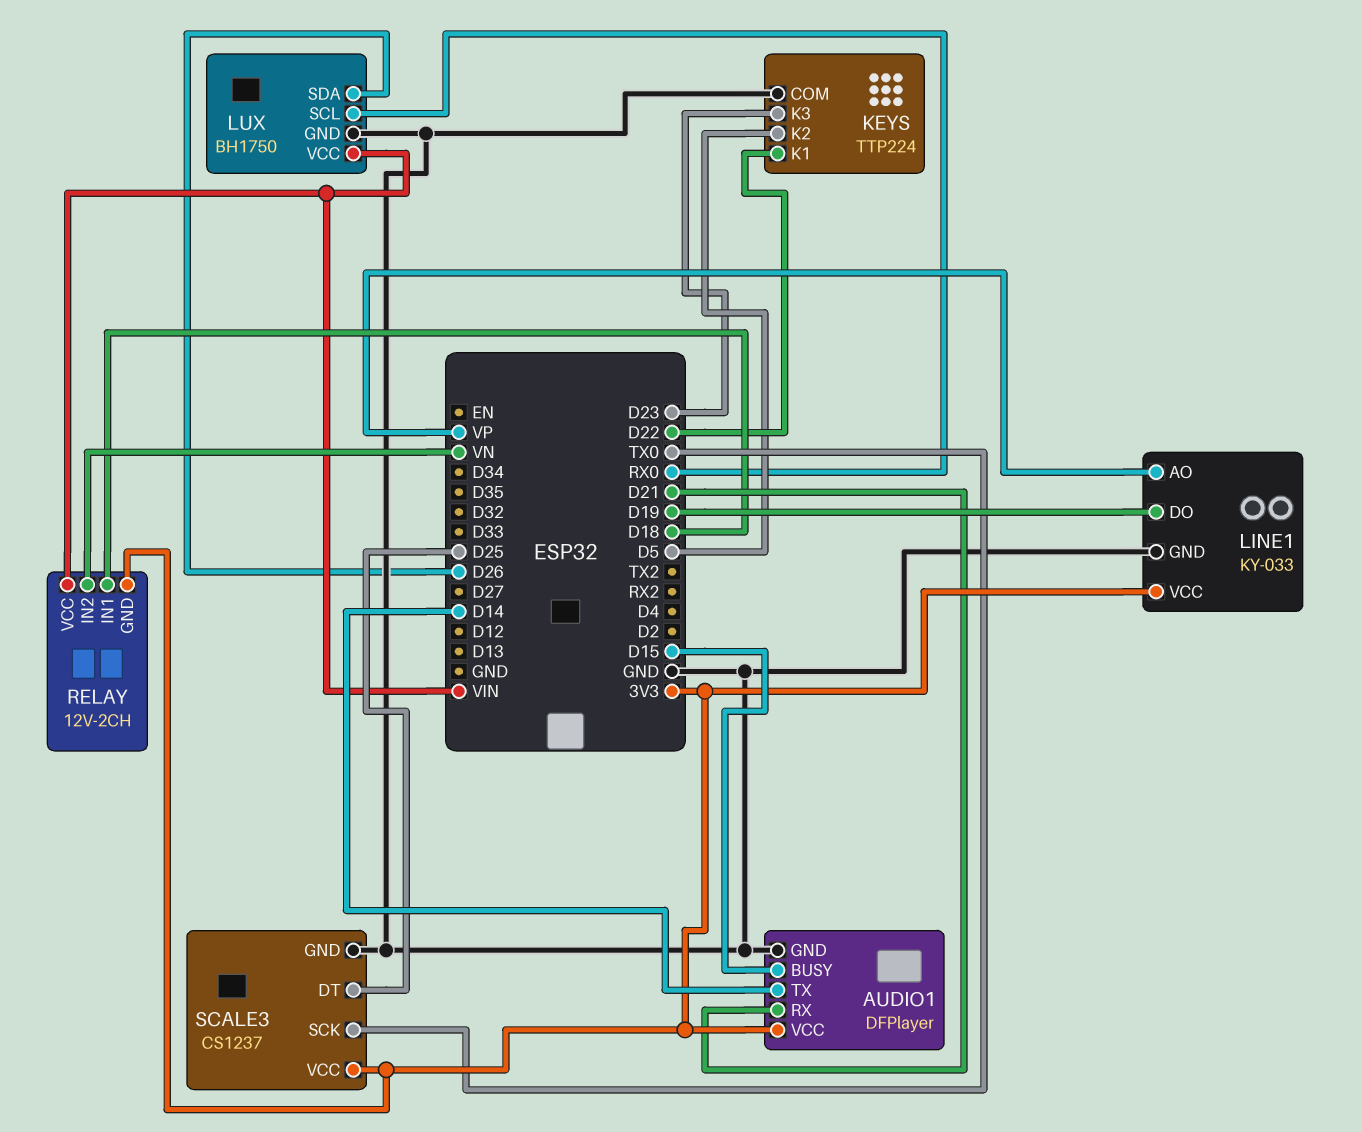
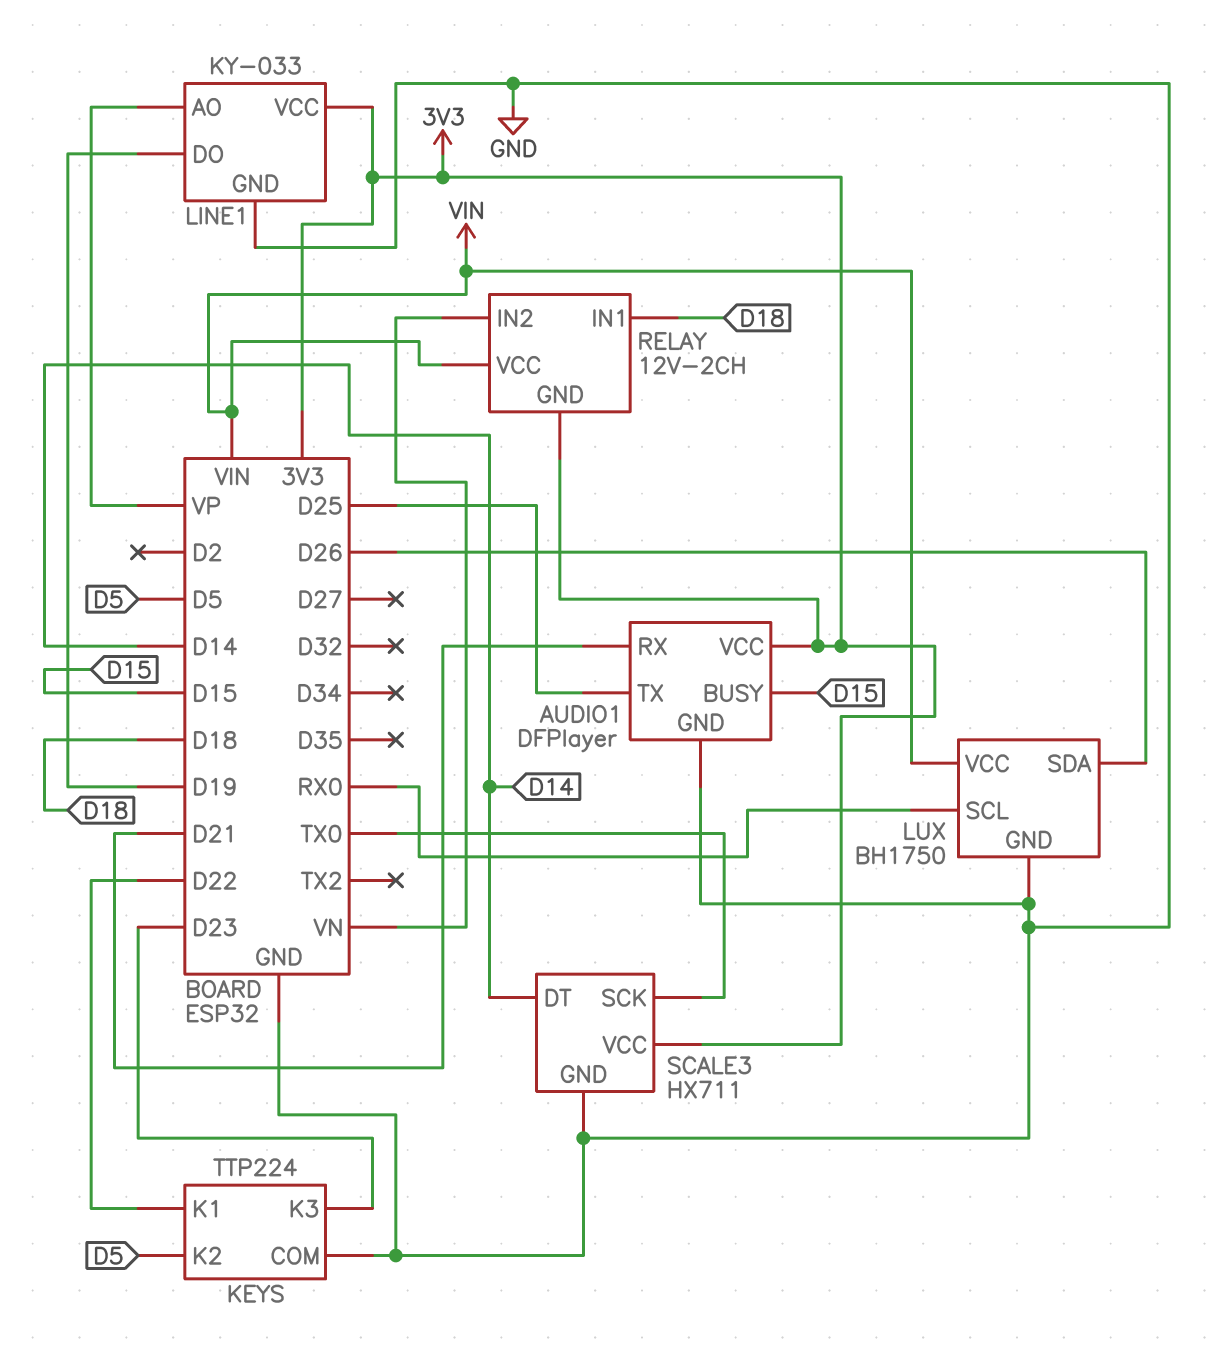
AUDIO1 pin TX: D14 -> D25
SCALE3: CS1237 -> HX711
SCALE3 pin DT: D25 -> D14

